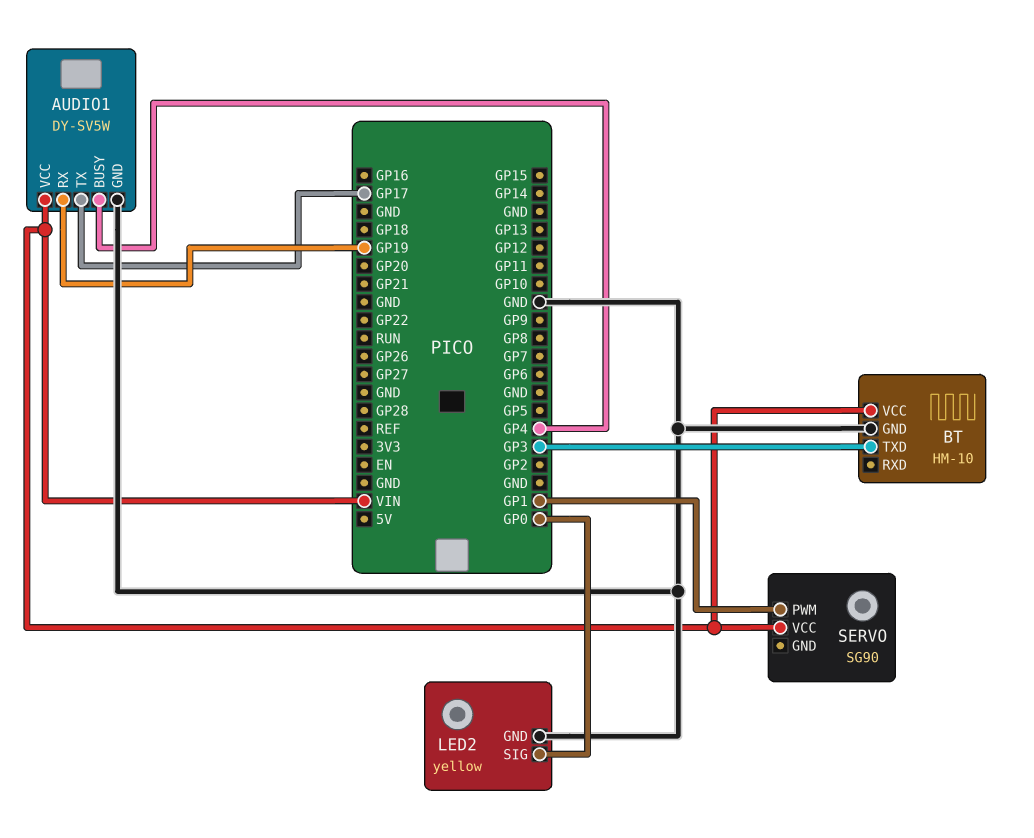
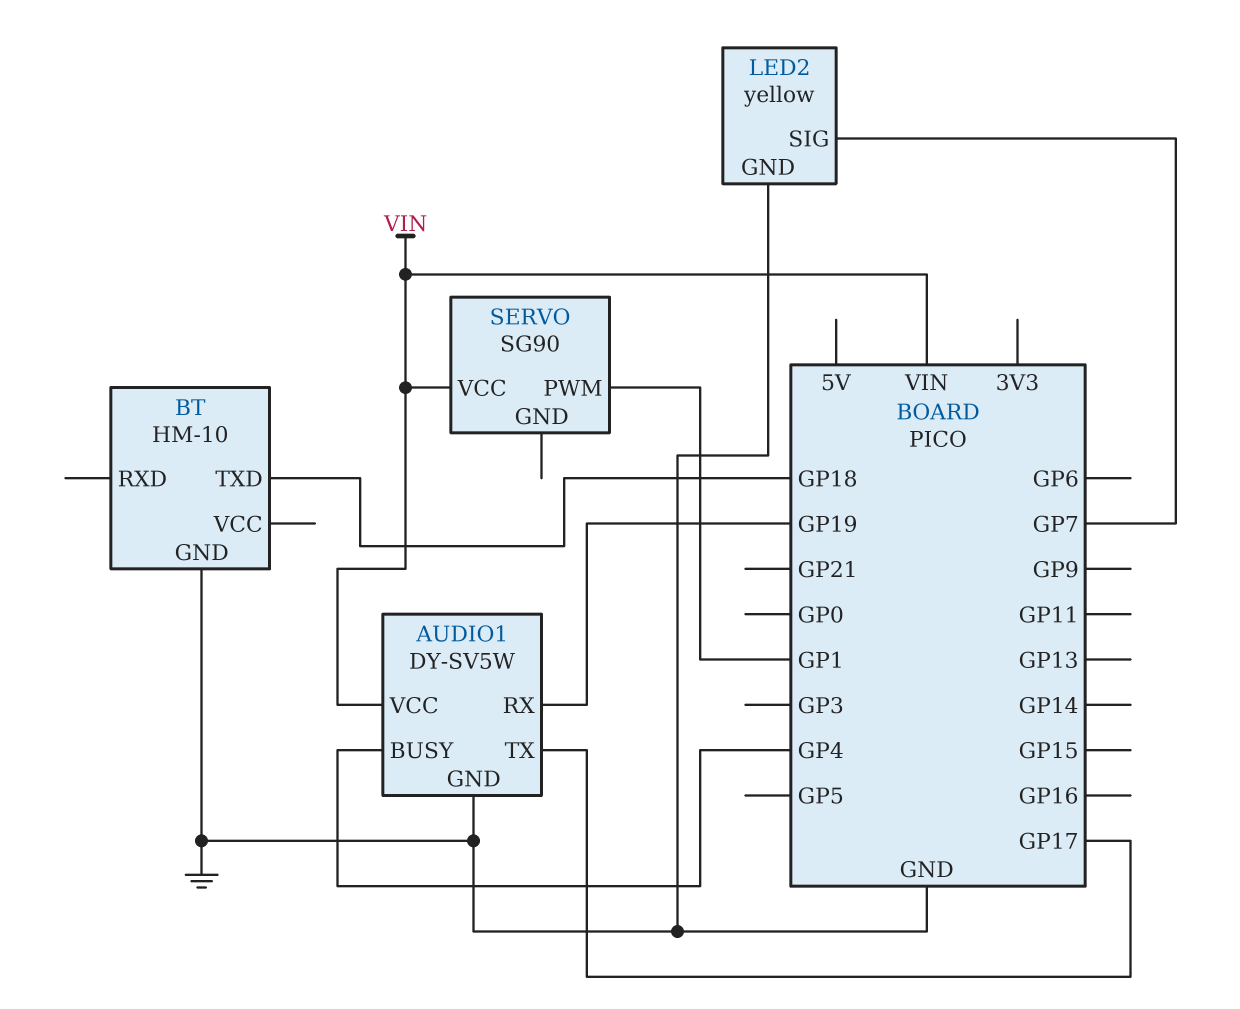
BT pin TXD: GP3 -> GP18
BT pin VCC: VIN -> none
LED2 pin SIG: GP0 -> GP7

